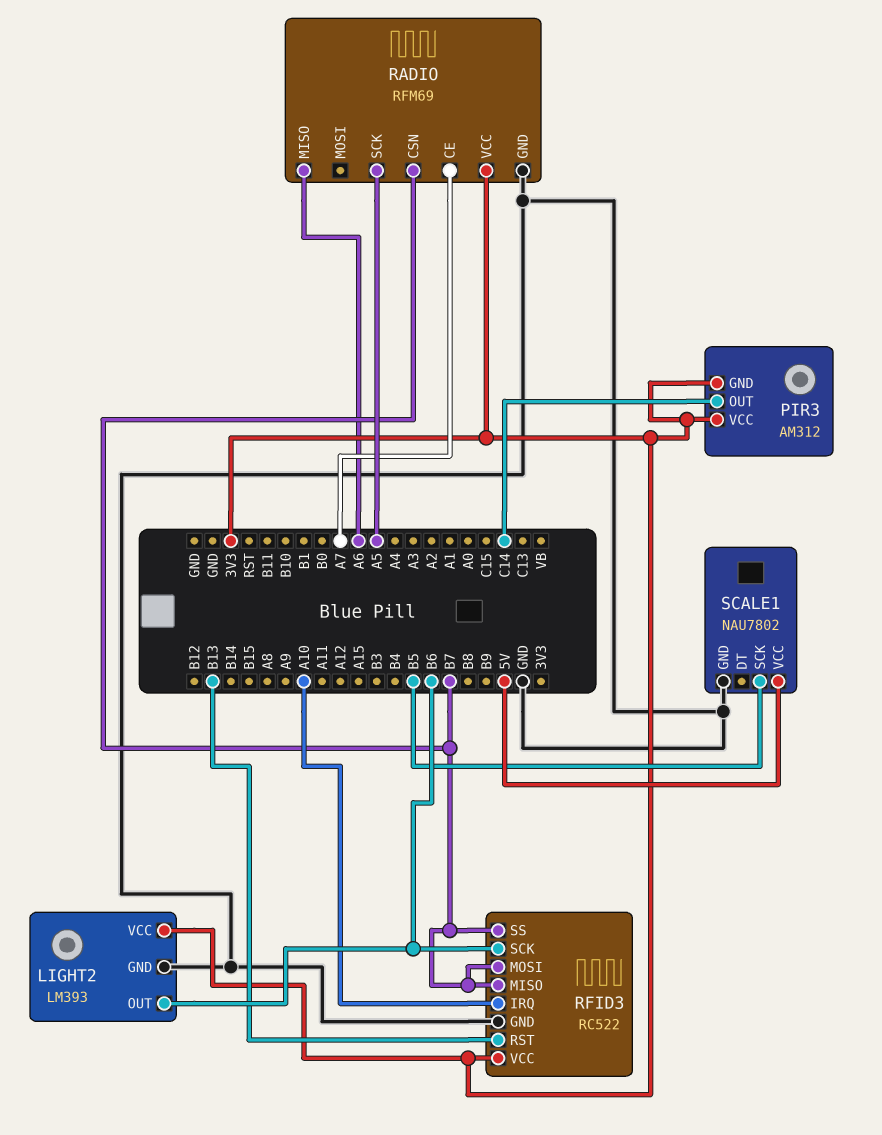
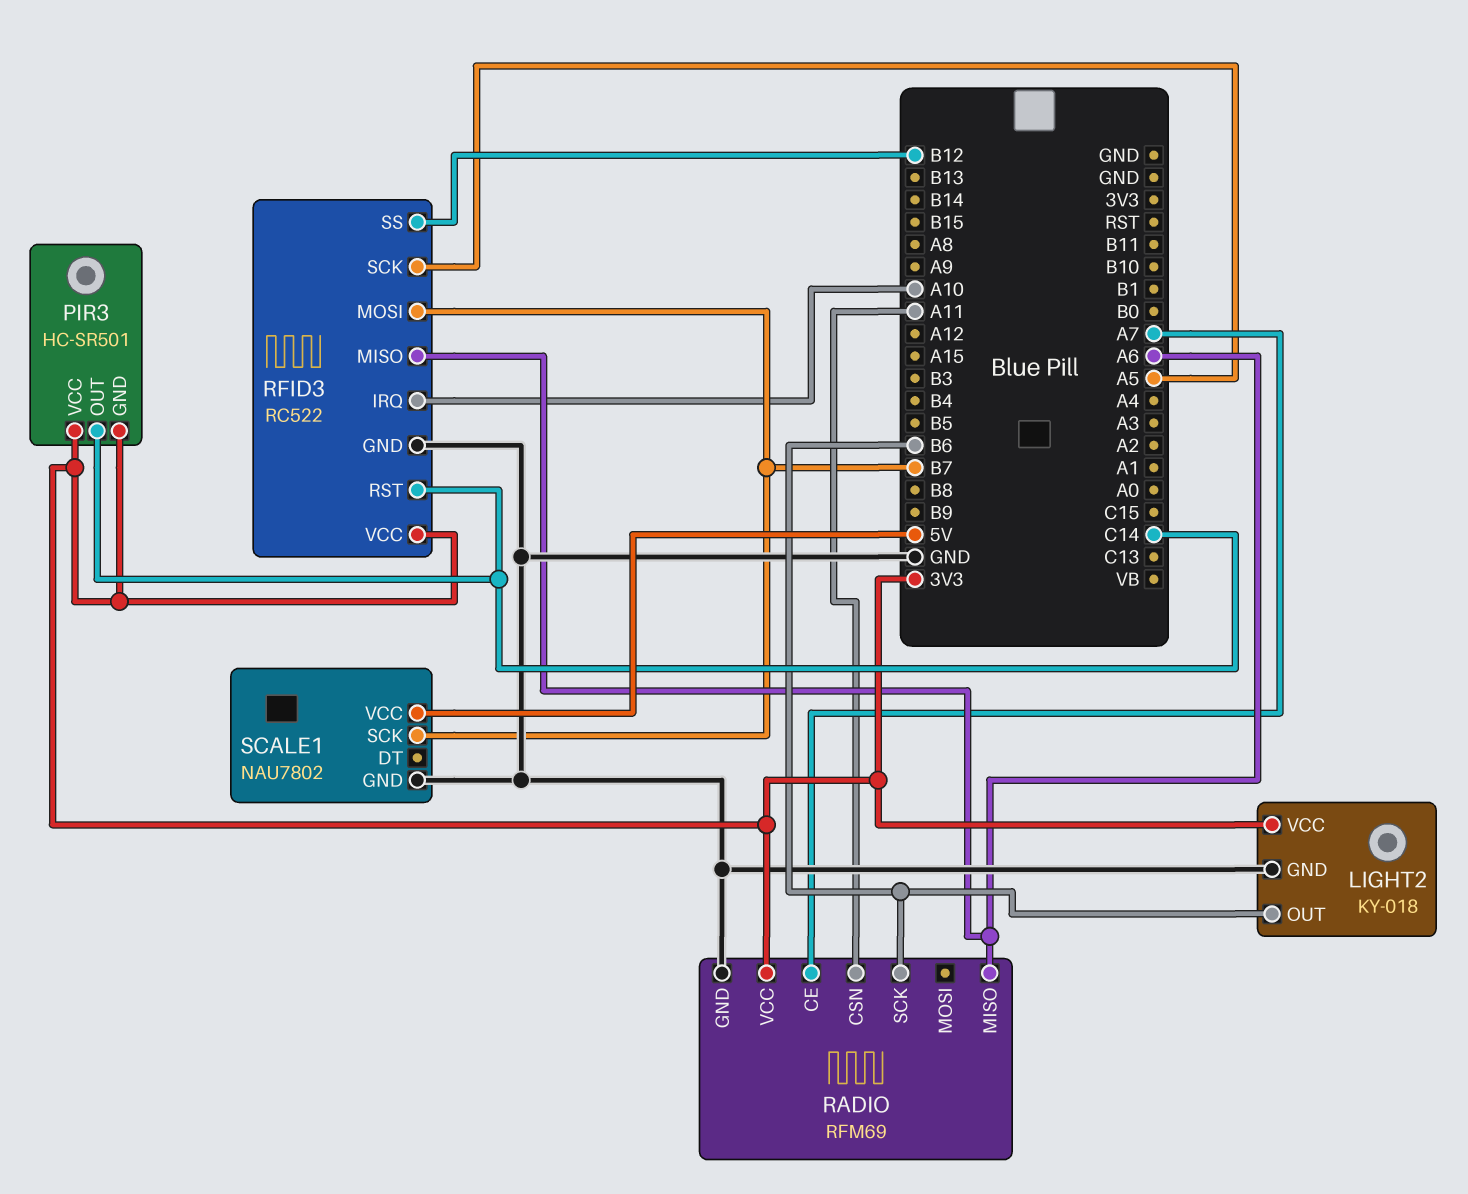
LIGHT2: LM393 -> KY-018
PIR3: AM312 -> HC-SR501
RADIO pin CSN: B7 -> A11
RADIO pin SCK: A5 -> B6
RFID3 pin MISO: B7 -> A6
RFID3 pin RST: B13 -> C14
RFID3 pin SCK: B6 -> A5
RFID3 pin SS: B7 -> B12
SCALE1 pin SCK: B5 -> B7

